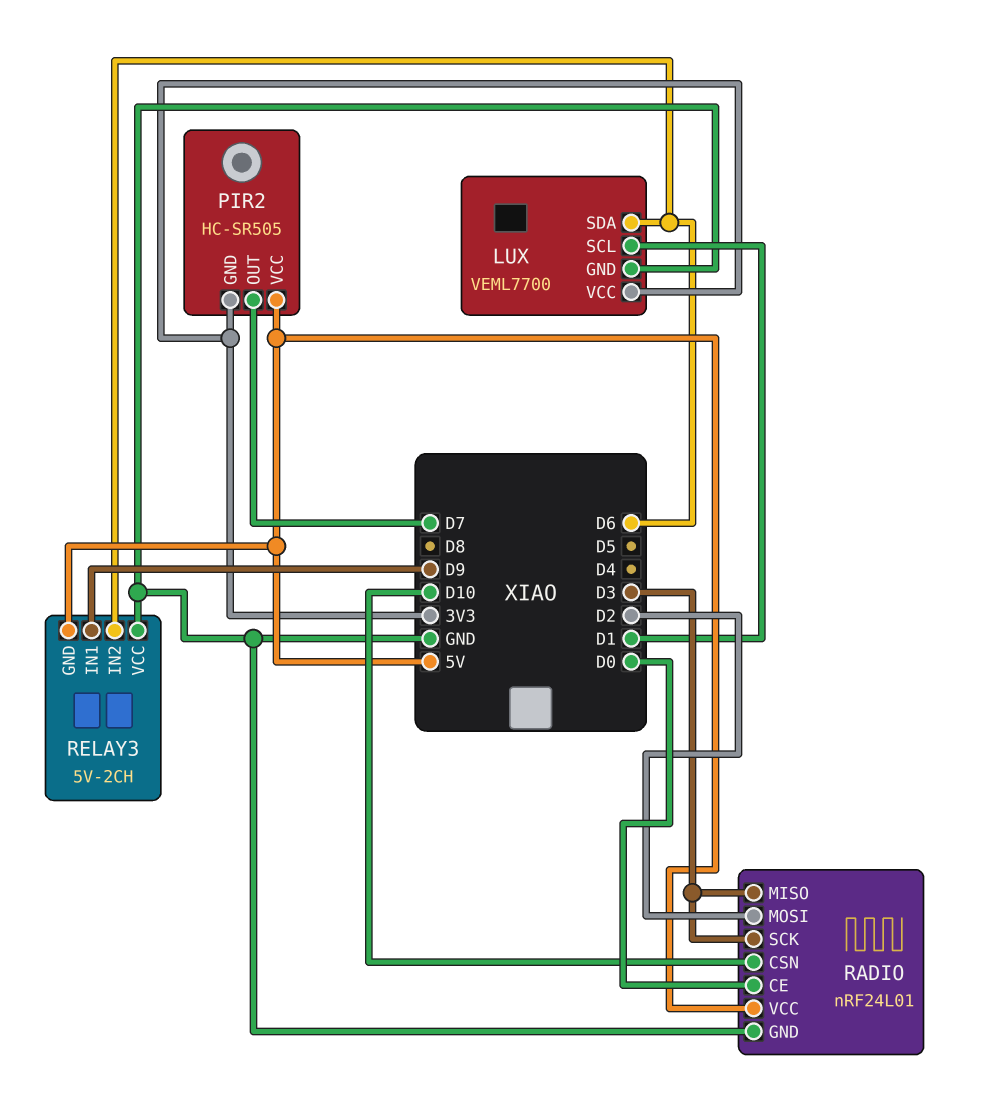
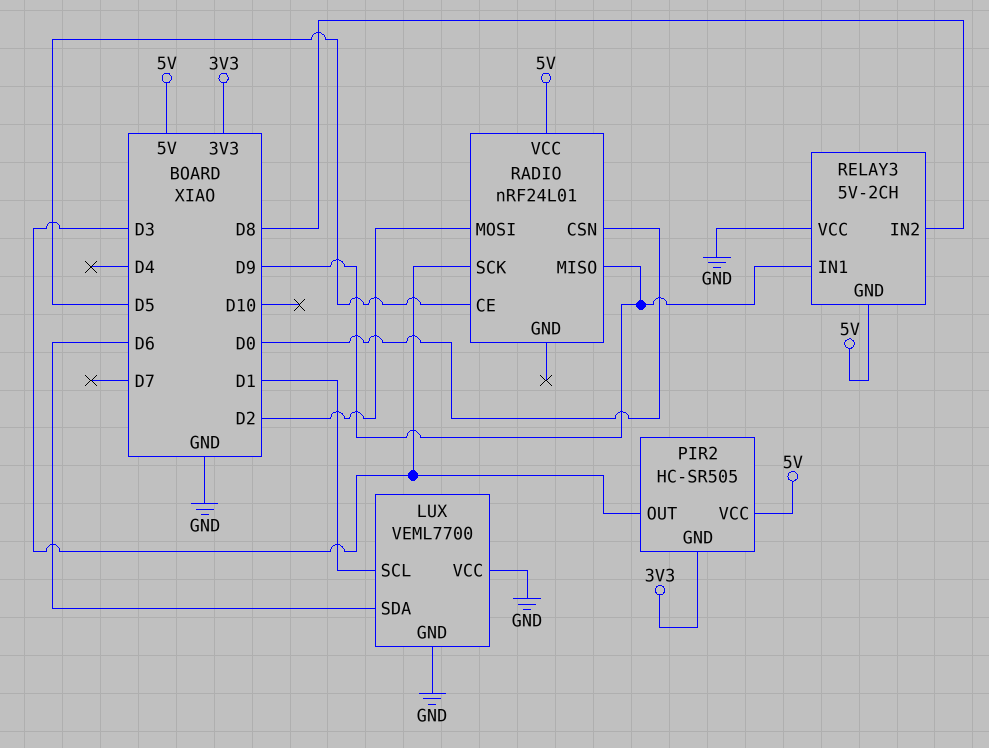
LUX pin VCC: 3V3 -> GND
PIR2 pin OUT: D7 -> D3
RADIO pin CE: D0 -> D5
RADIO pin CSN: D10 -> D0
RADIO pin GND: GND -> none
RADIO pin MISO: D3 -> D9
RELAY3 pin IN2: D6 -> D8

